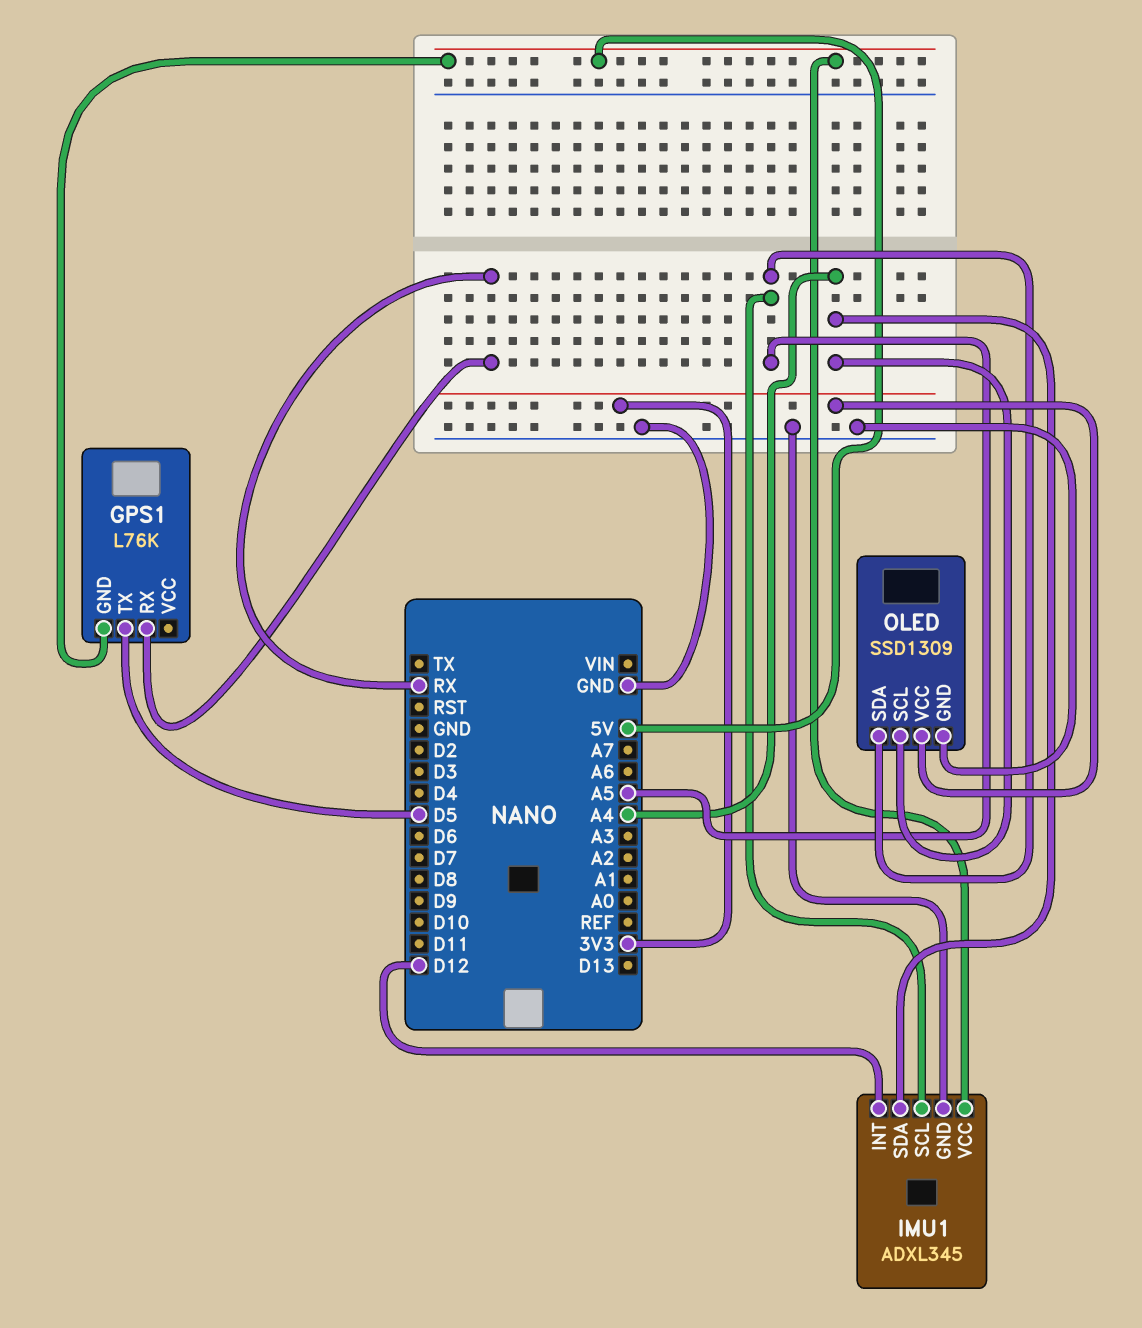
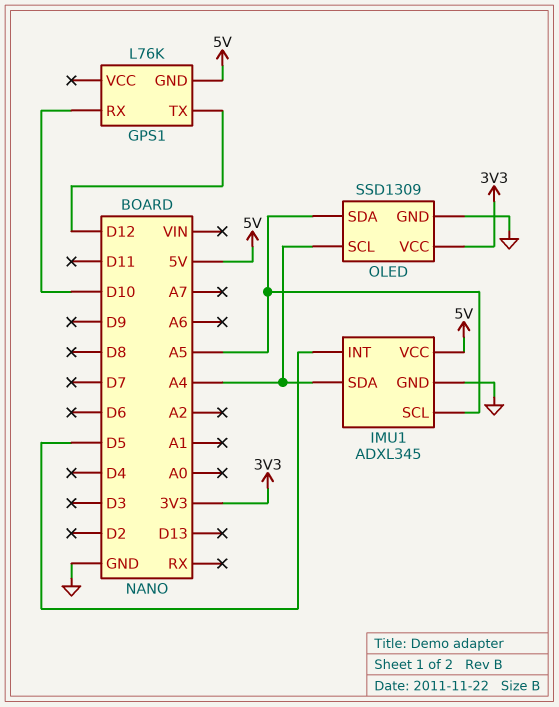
GPS1 pin RX: RX -> D10
GPS1 pin TX: D5 -> D12
IMU1 pin INT: D12 -> D5

